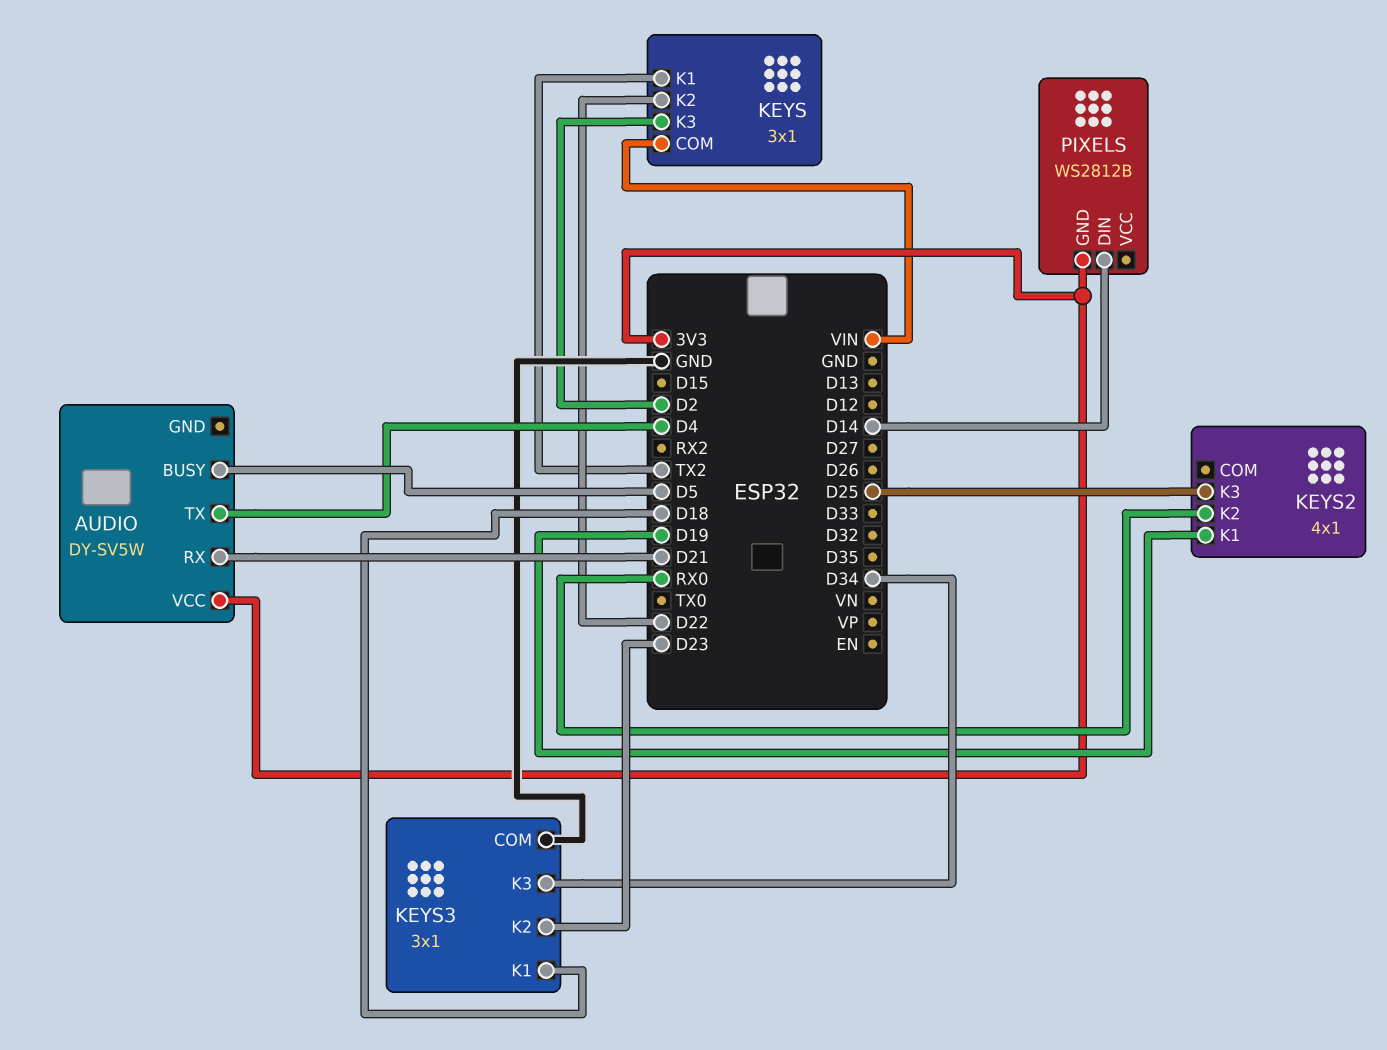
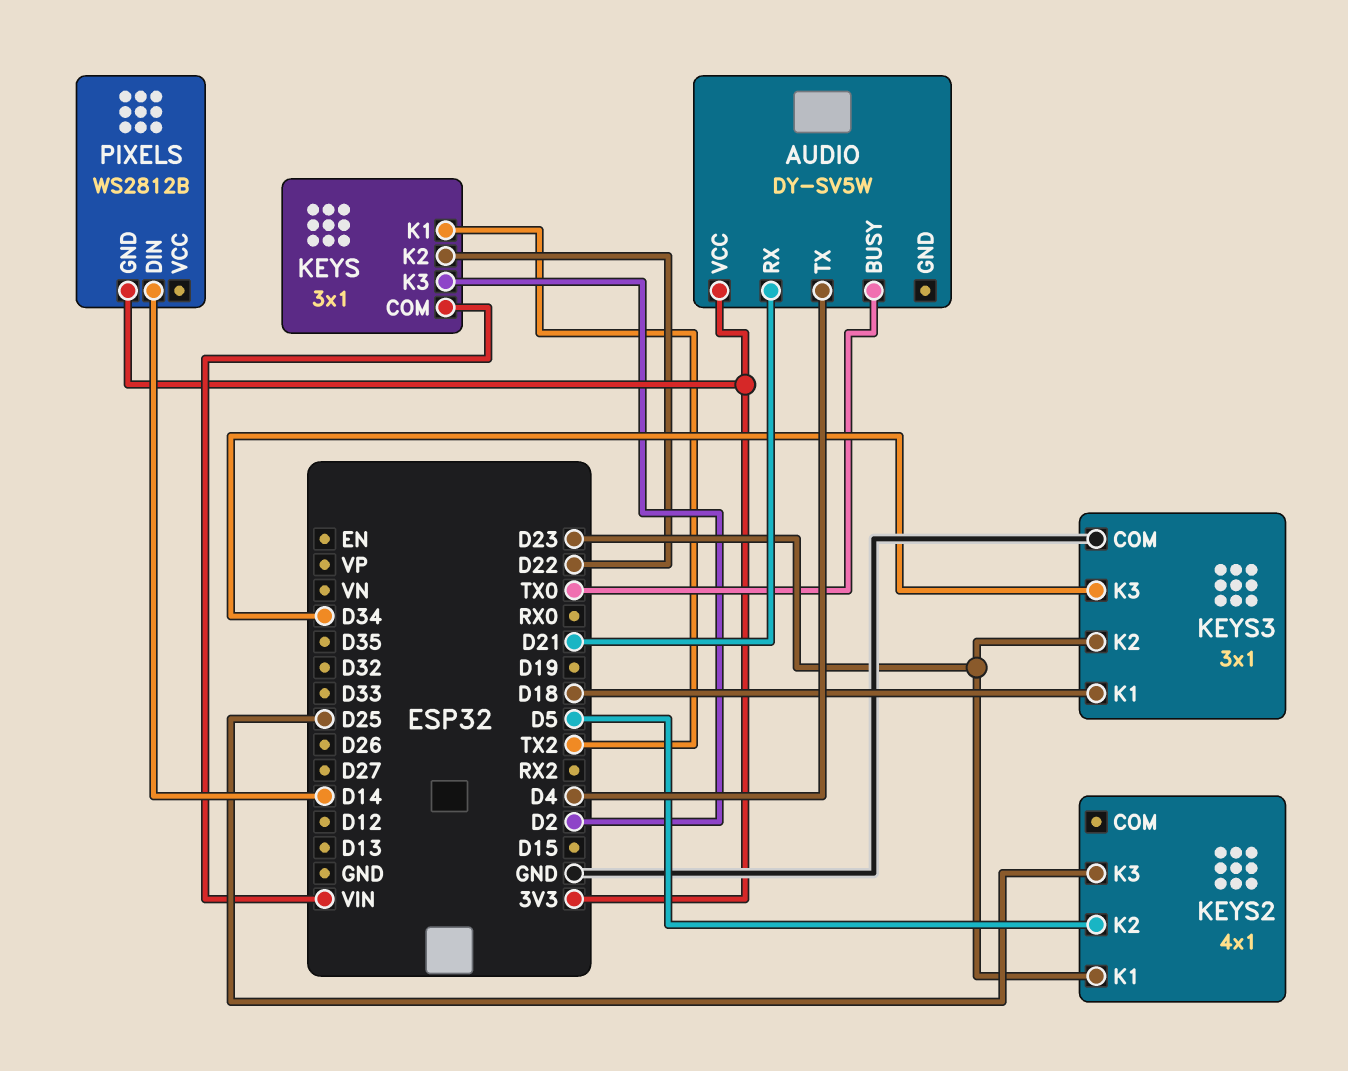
AUDIO pin BUSY: D5 -> TX0
KEYS2 pin K1: D19 -> D23
KEYS2 pin K2: RX0 -> D5

